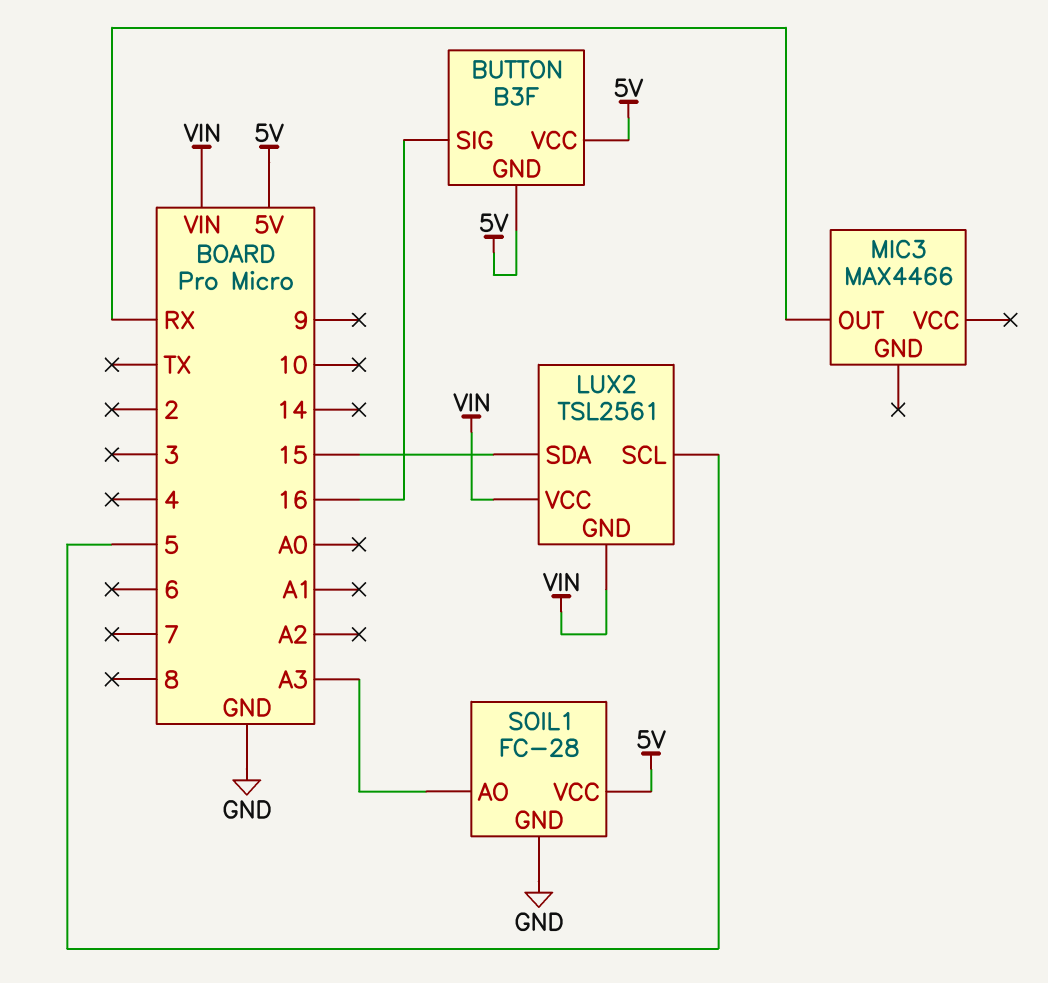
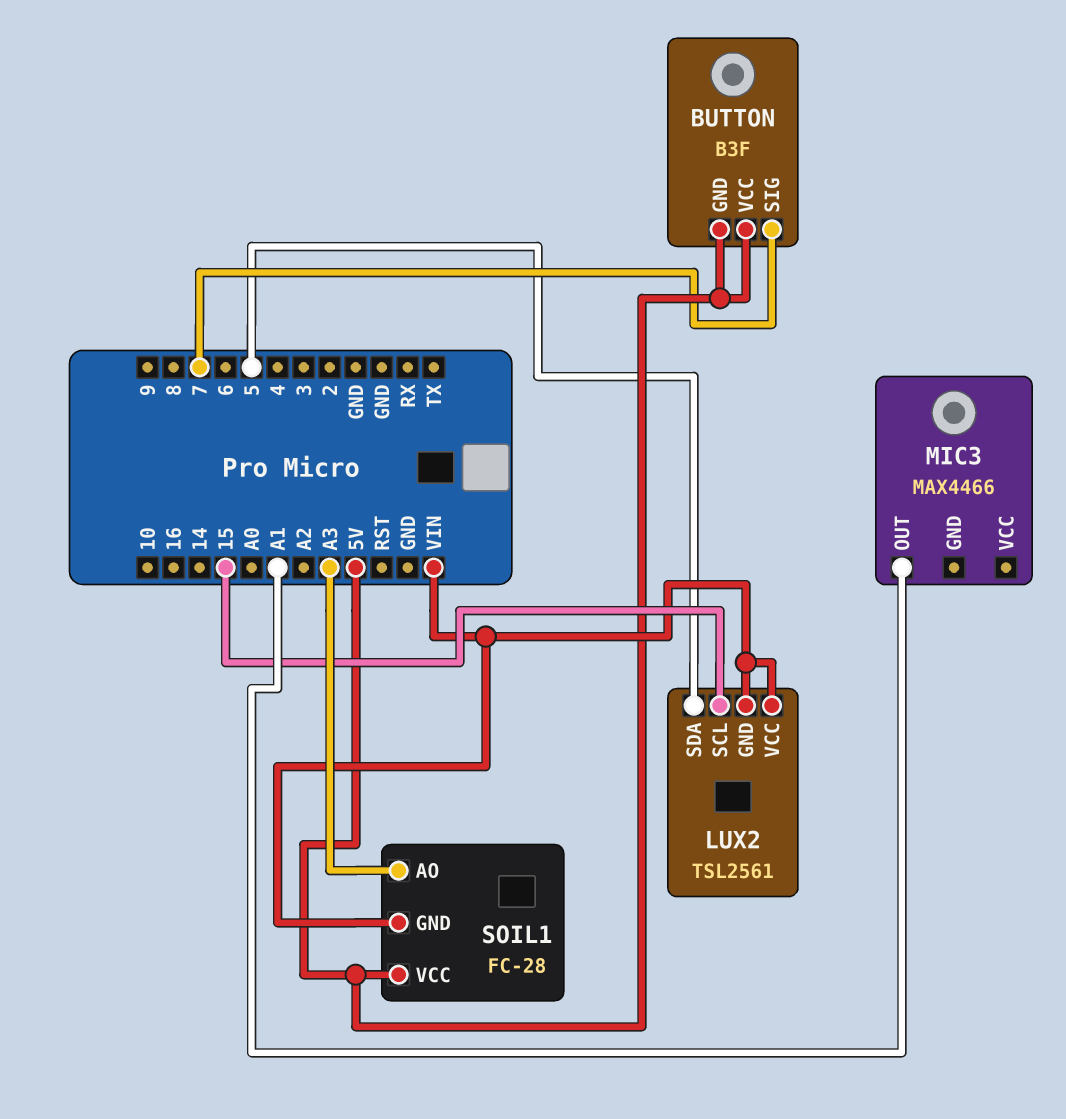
BUTTON pin SIG: 16 -> 7
LUX2 pin SCL: 5 -> 15
LUX2 pin SDA: 15 -> 5
MIC3 pin OUT: RX -> A1
SOIL1 pin GND: GND -> VIN

